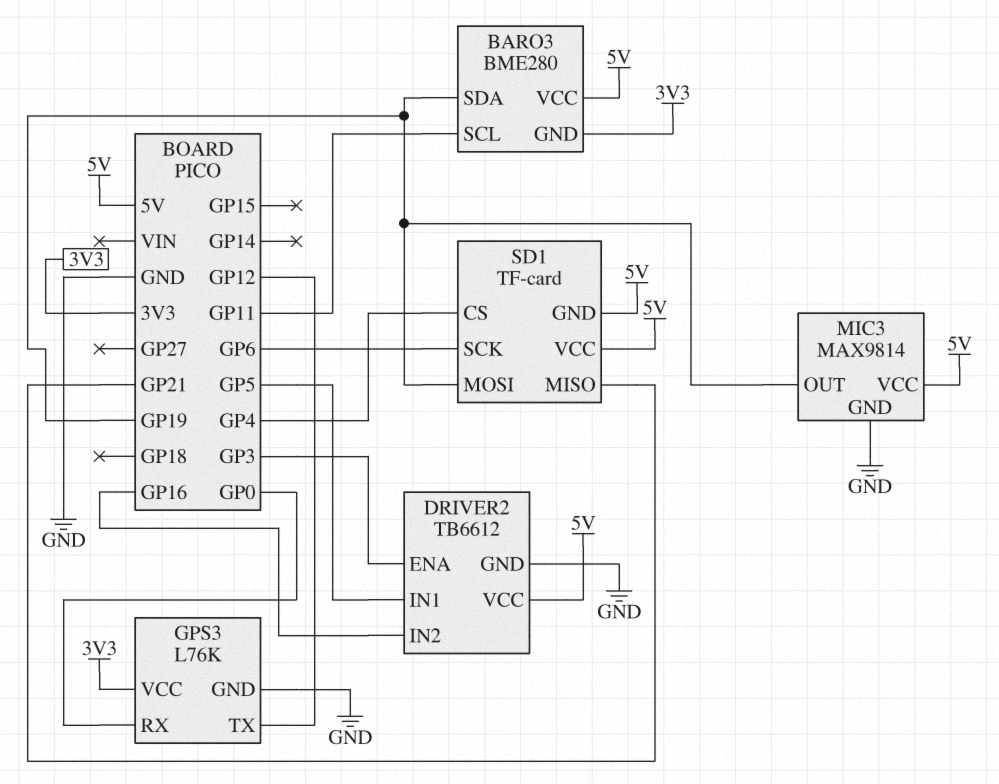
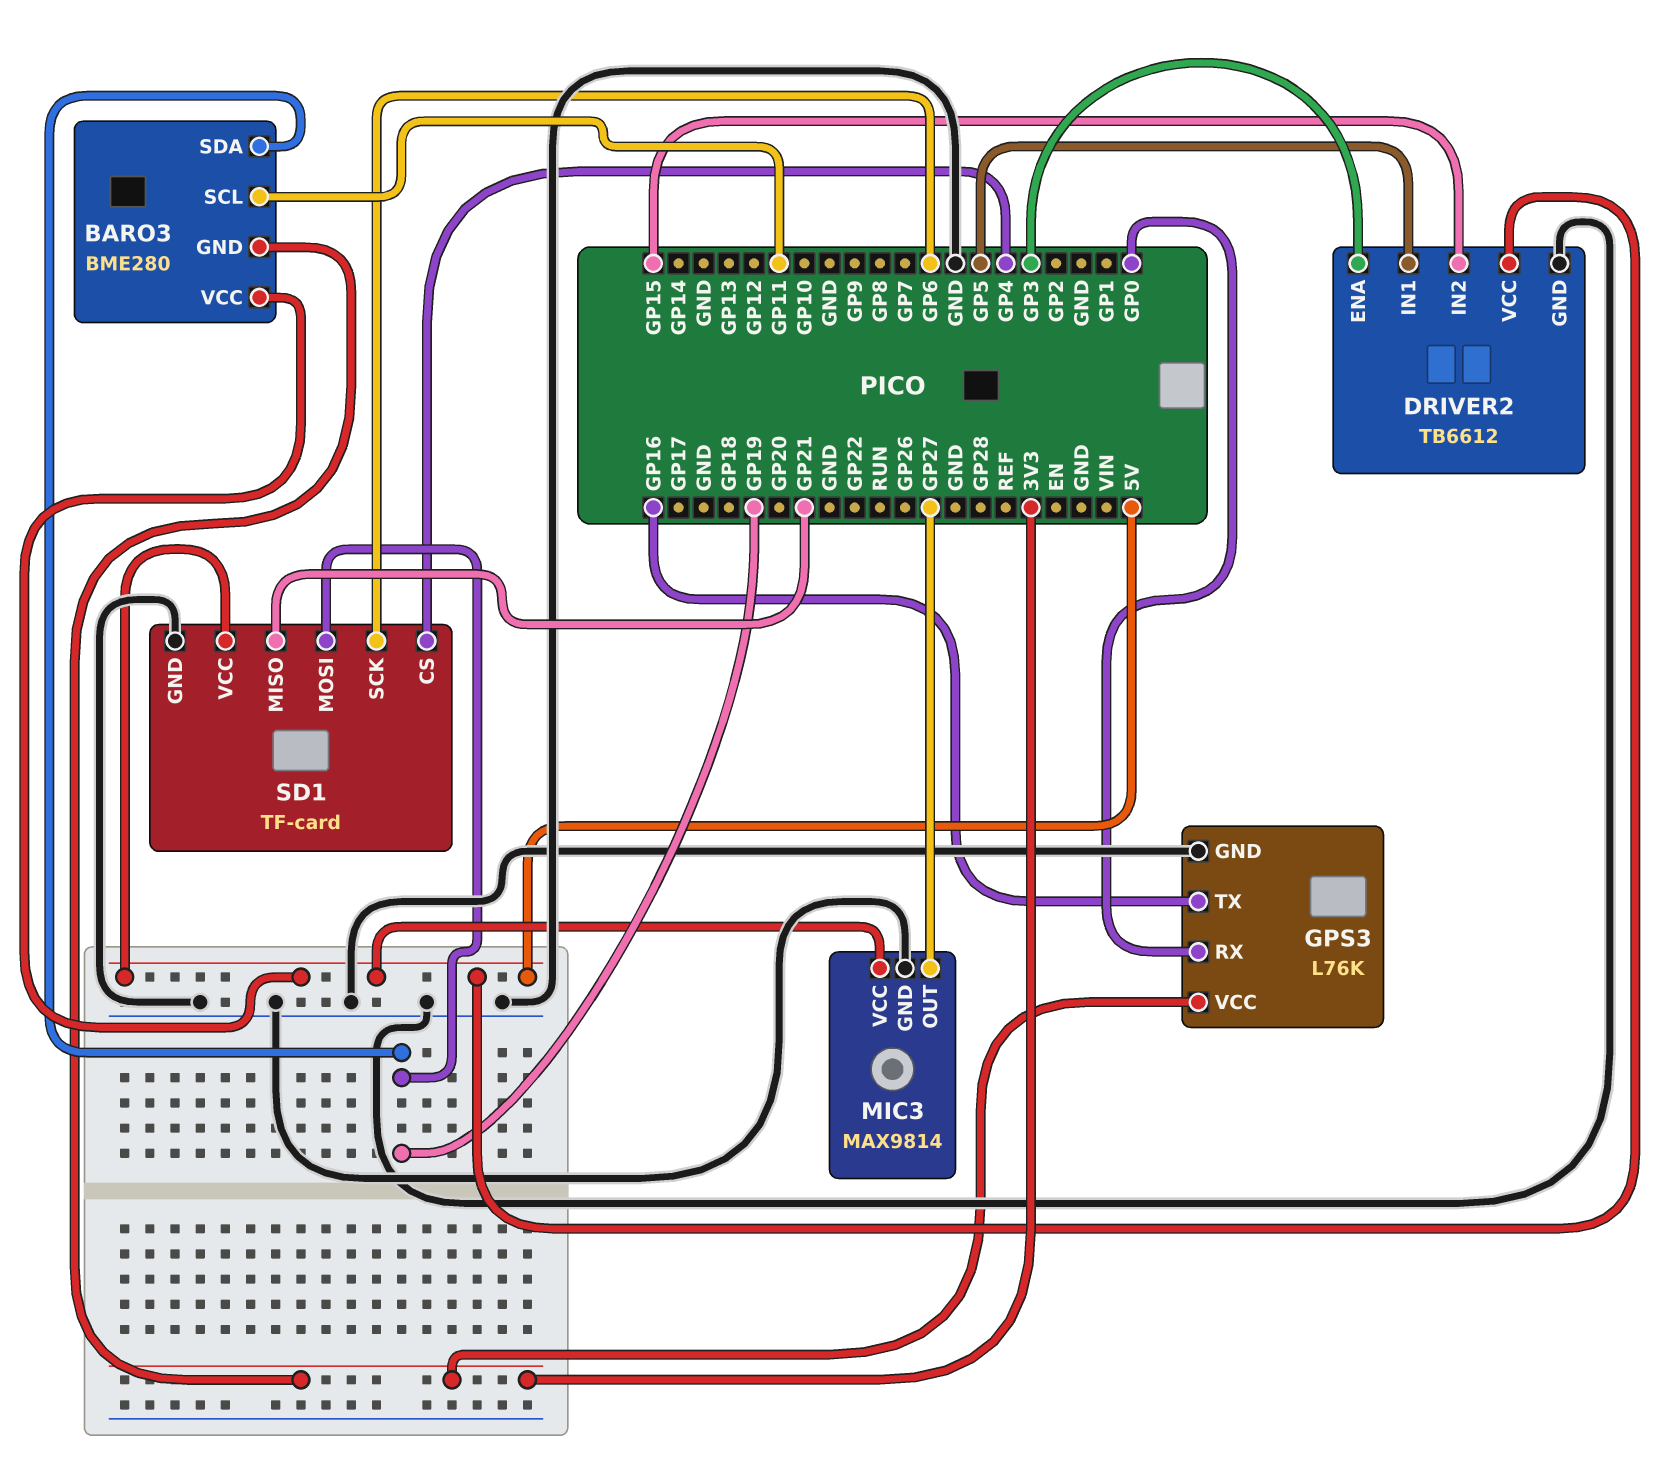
DRIVER2 pin IN2: GP16 -> GP15
GPS3 pin TX: GP12 -> GP16
MIC3 pin OUT: GP19 -> GP27
SD1 pin GND: 5V -> GND

